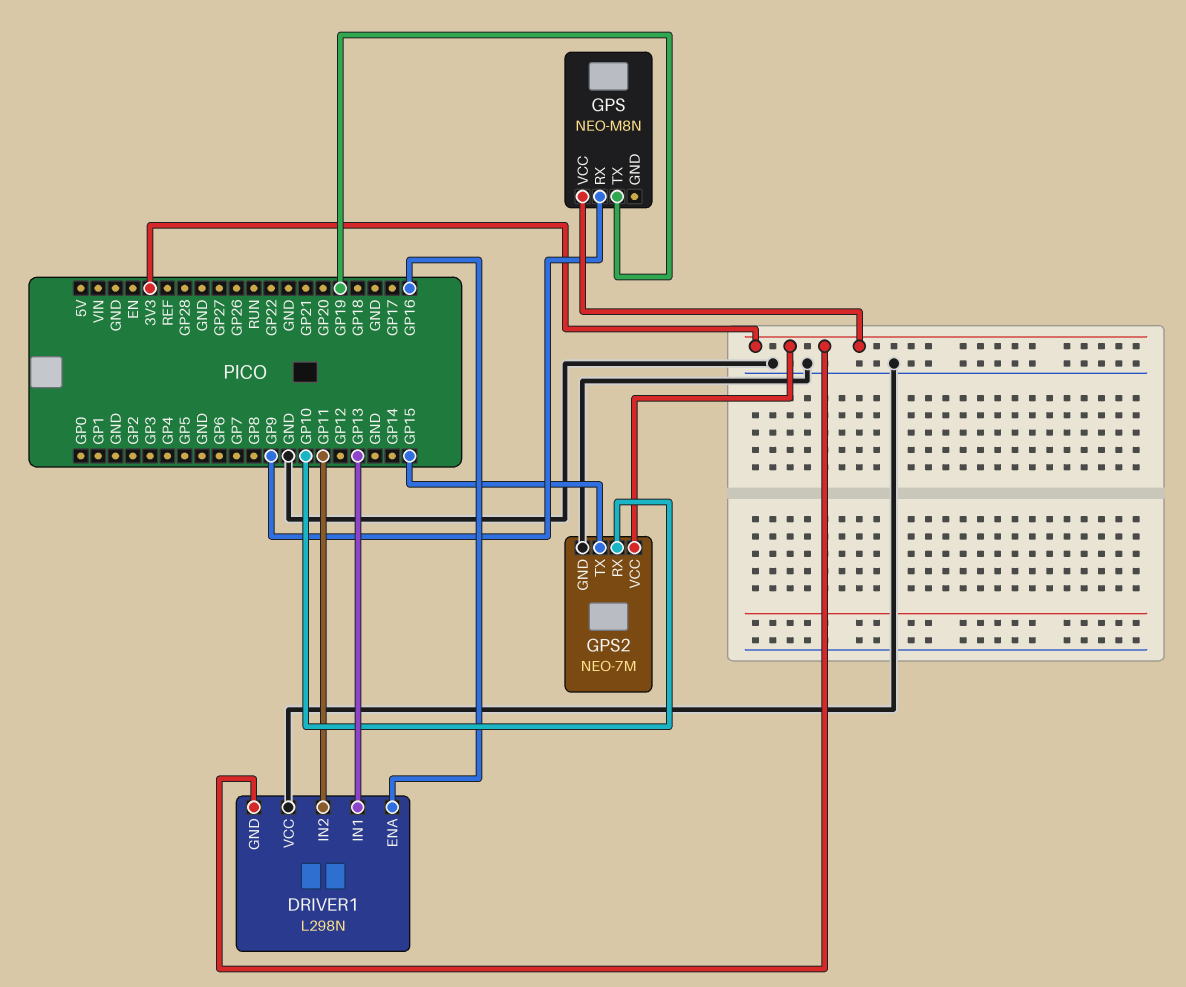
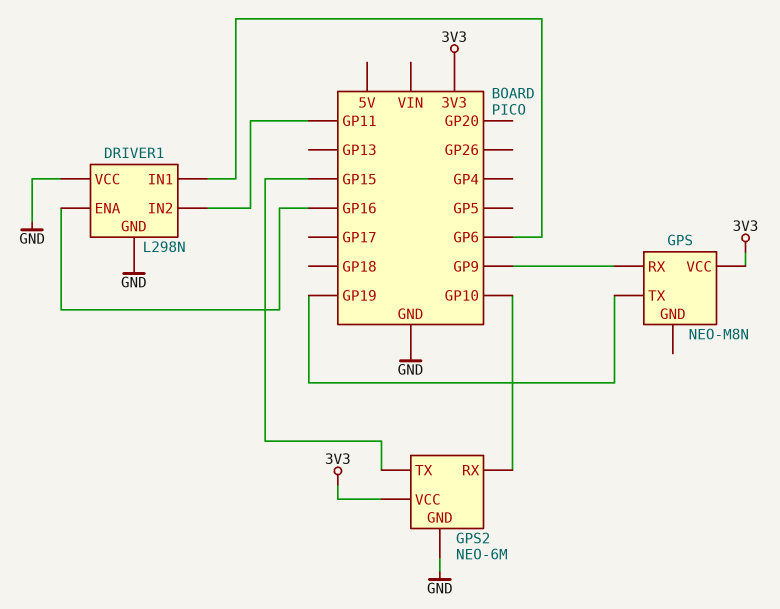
DRIVER1 pin GND: 3V3 -> GND
DRIVER1 pin IN1: GP13 -> GP6
GPS2: NEO-7M -> NEO-6M

